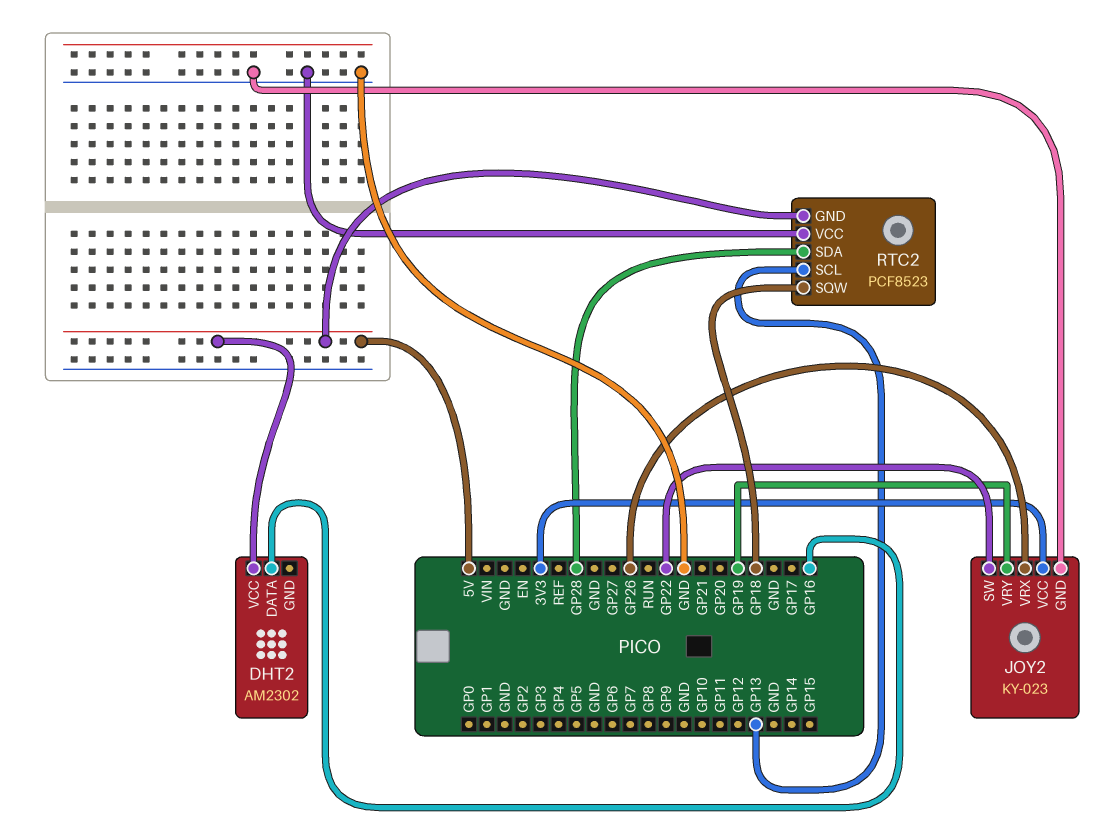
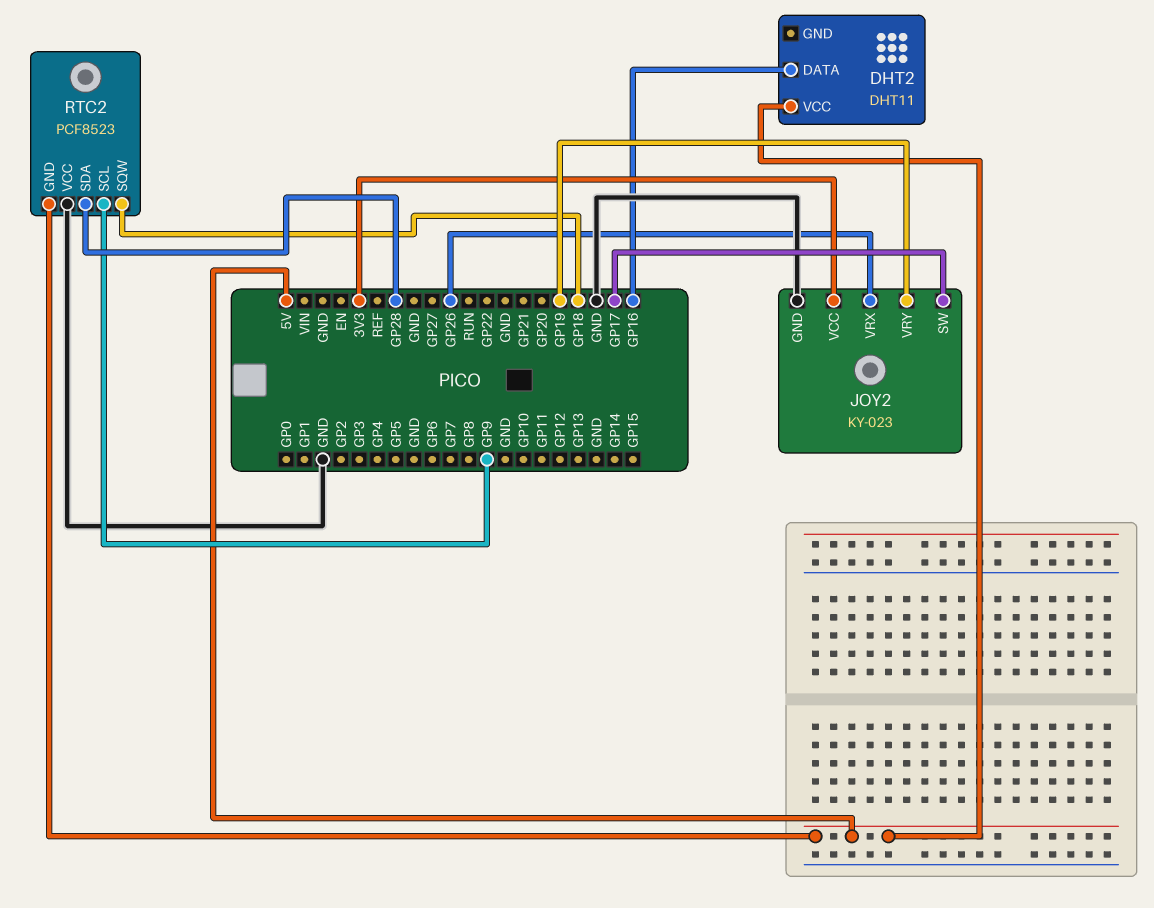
DHT2: AM2302 -> DHT11
JOY2 pin SW: GP22 -> GP17
RTC2 pin SCL: GP13 -> GP9

